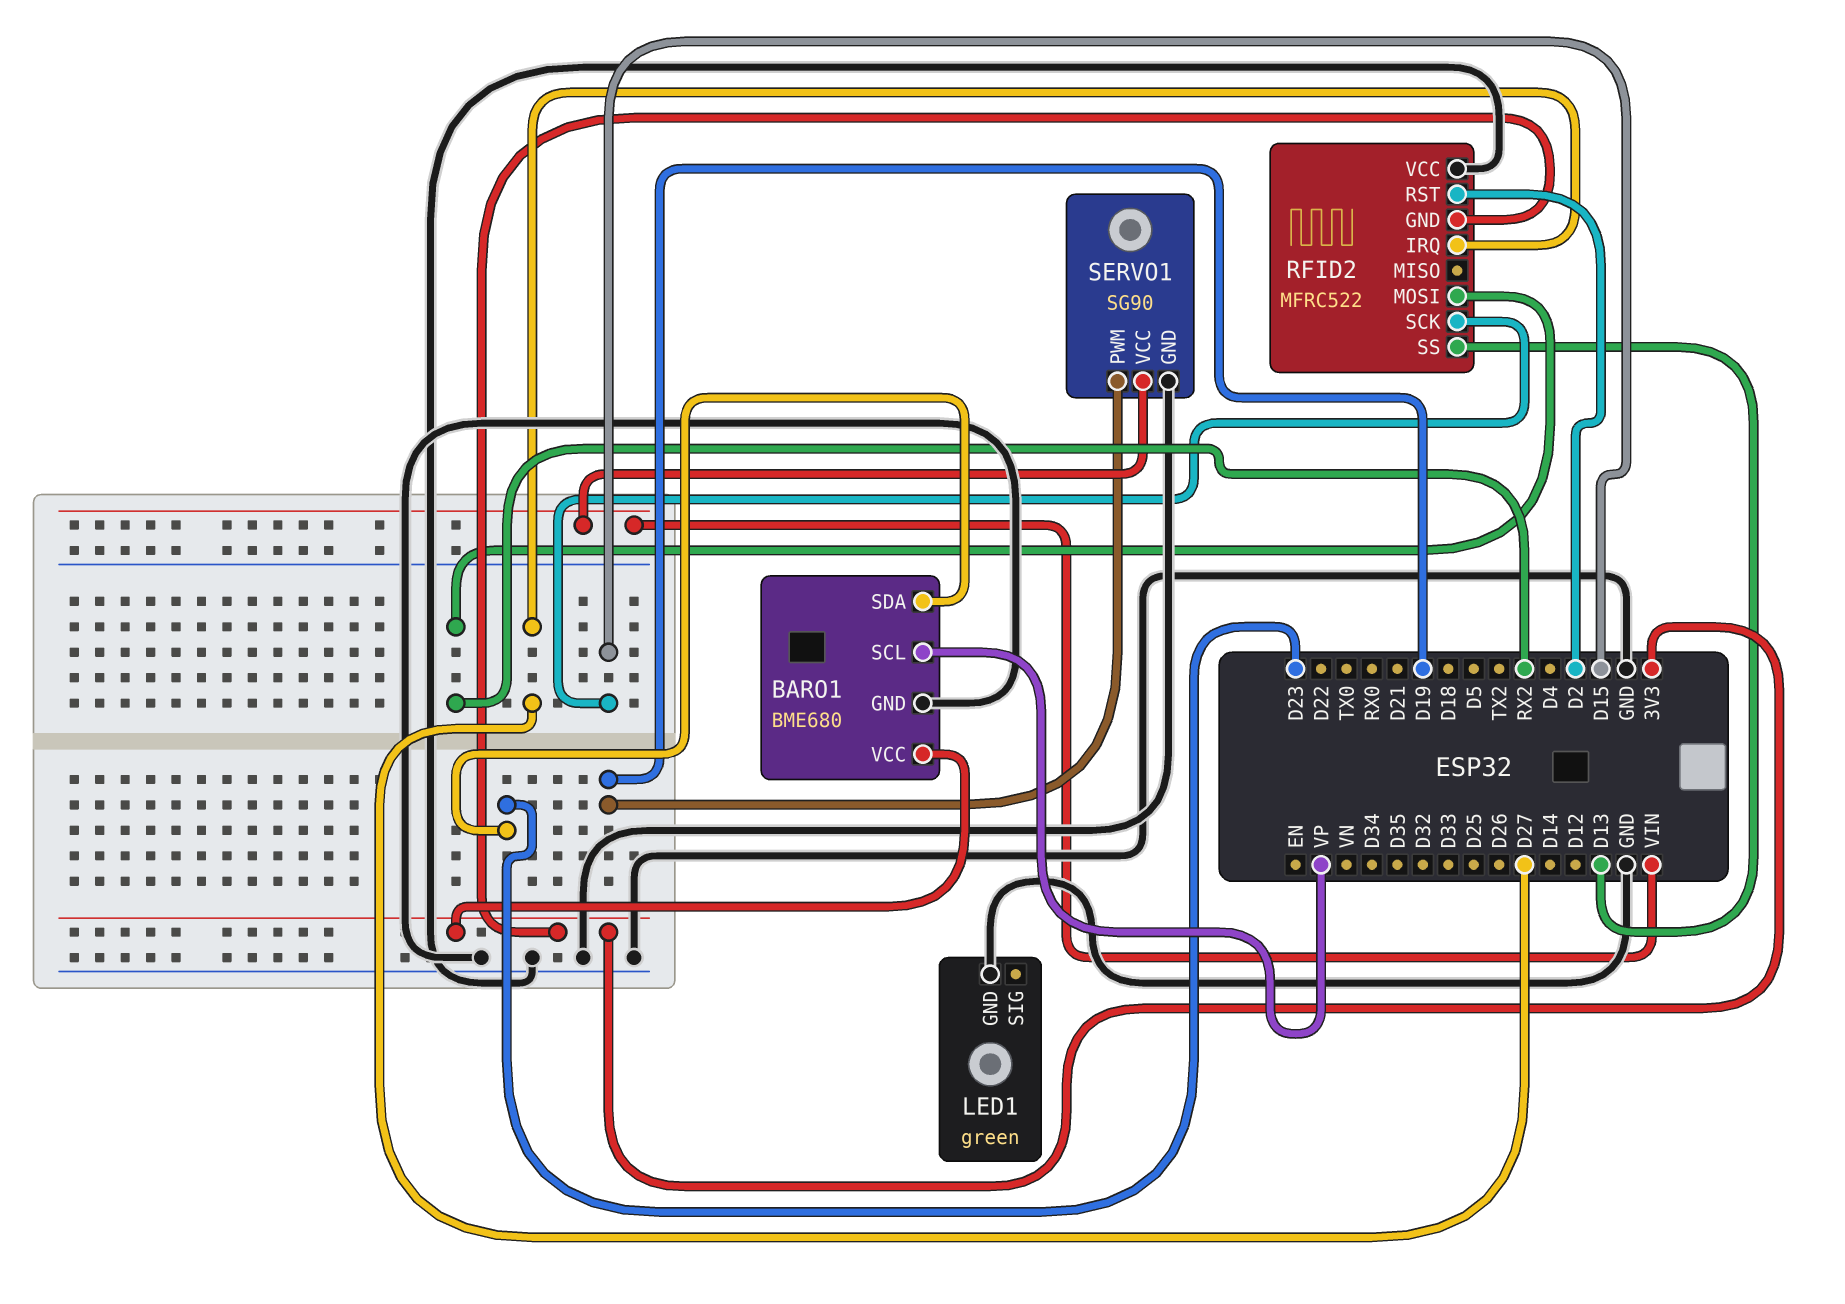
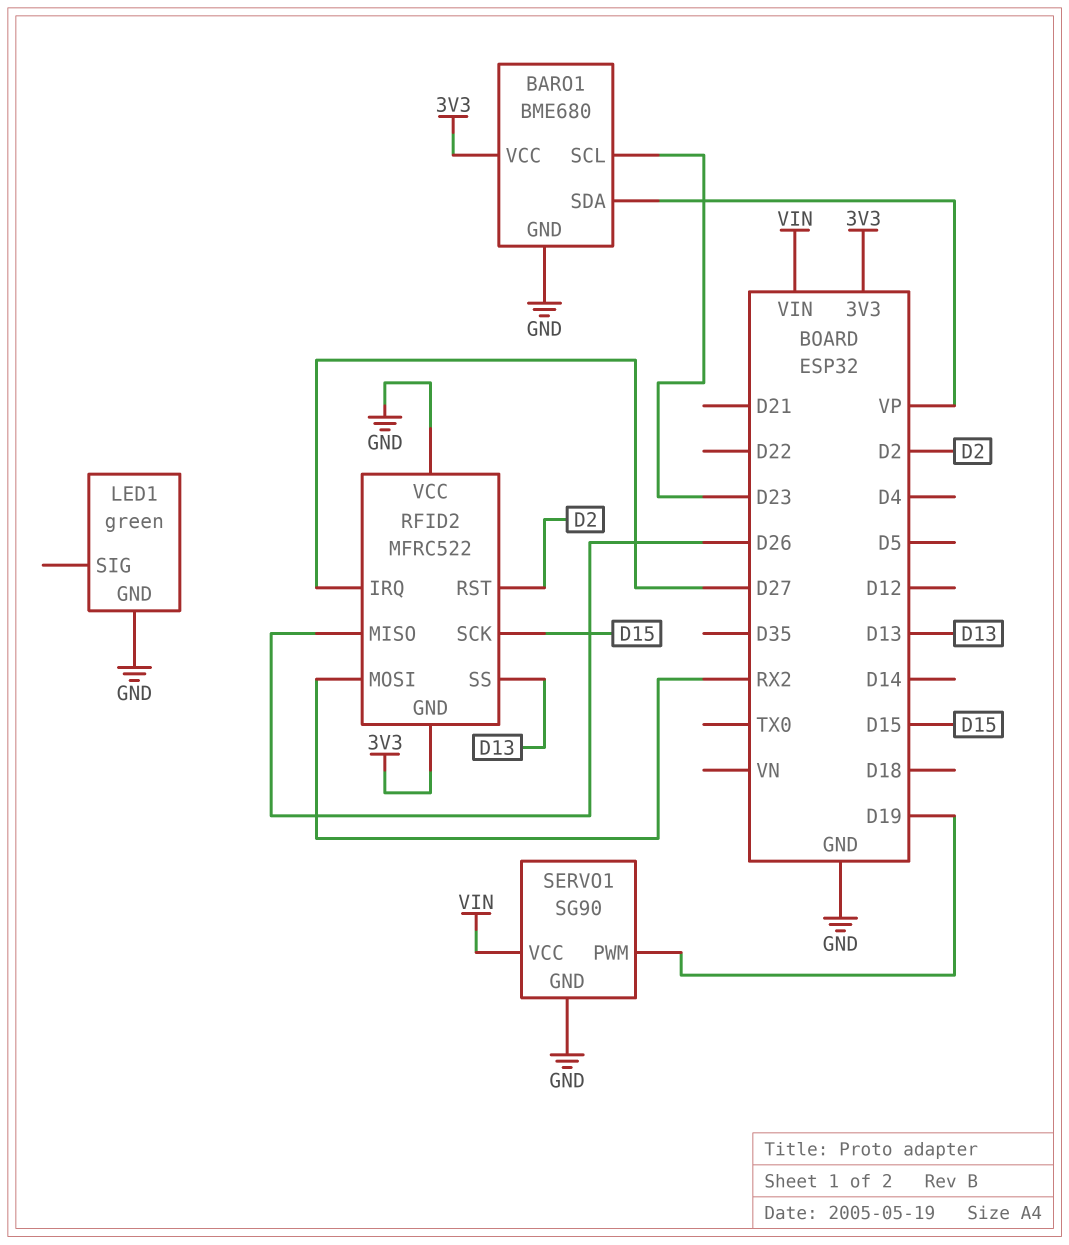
BARO1 pin SCL: VP -> D23
BARO1 pin SDA: D23 -> VP
RFID2 pin MISO: none -> D26

